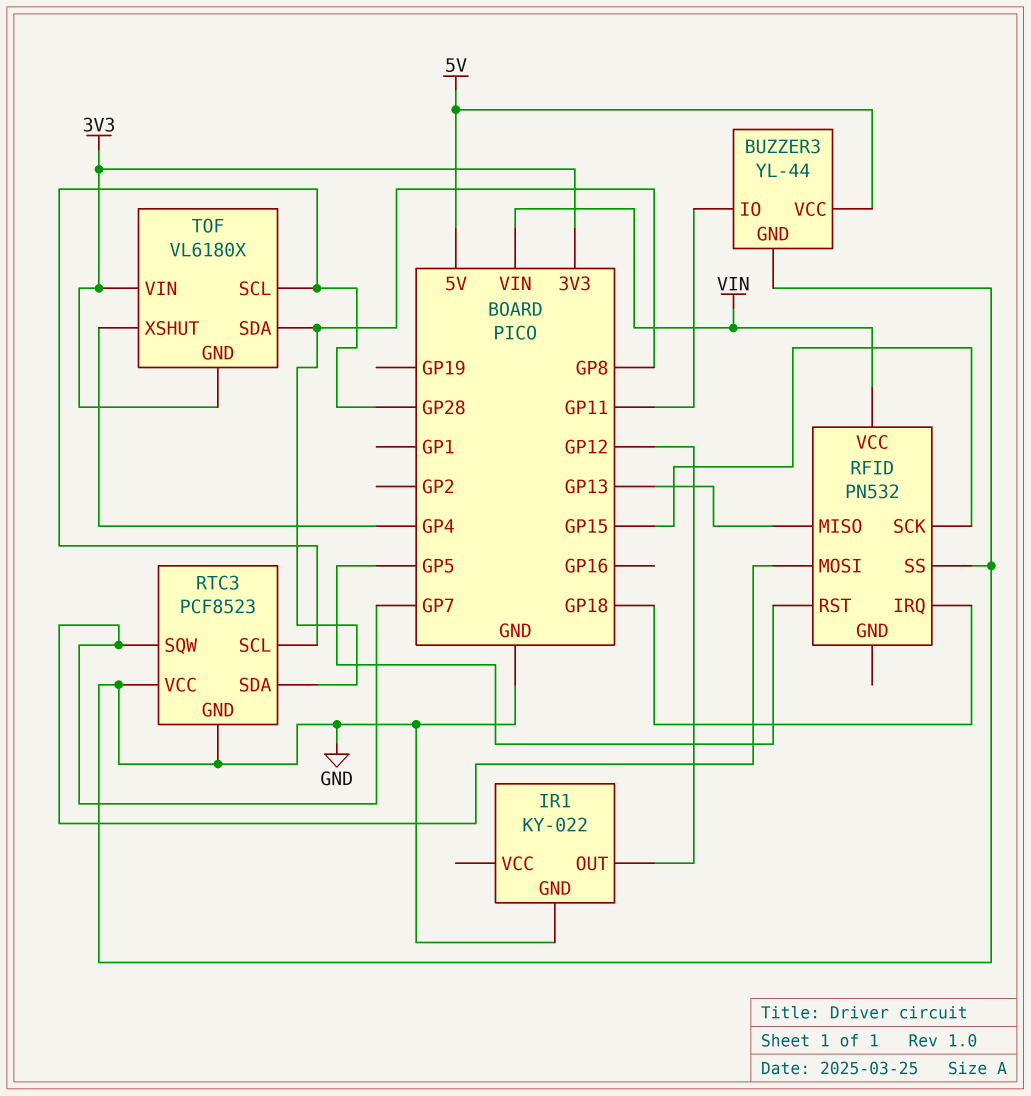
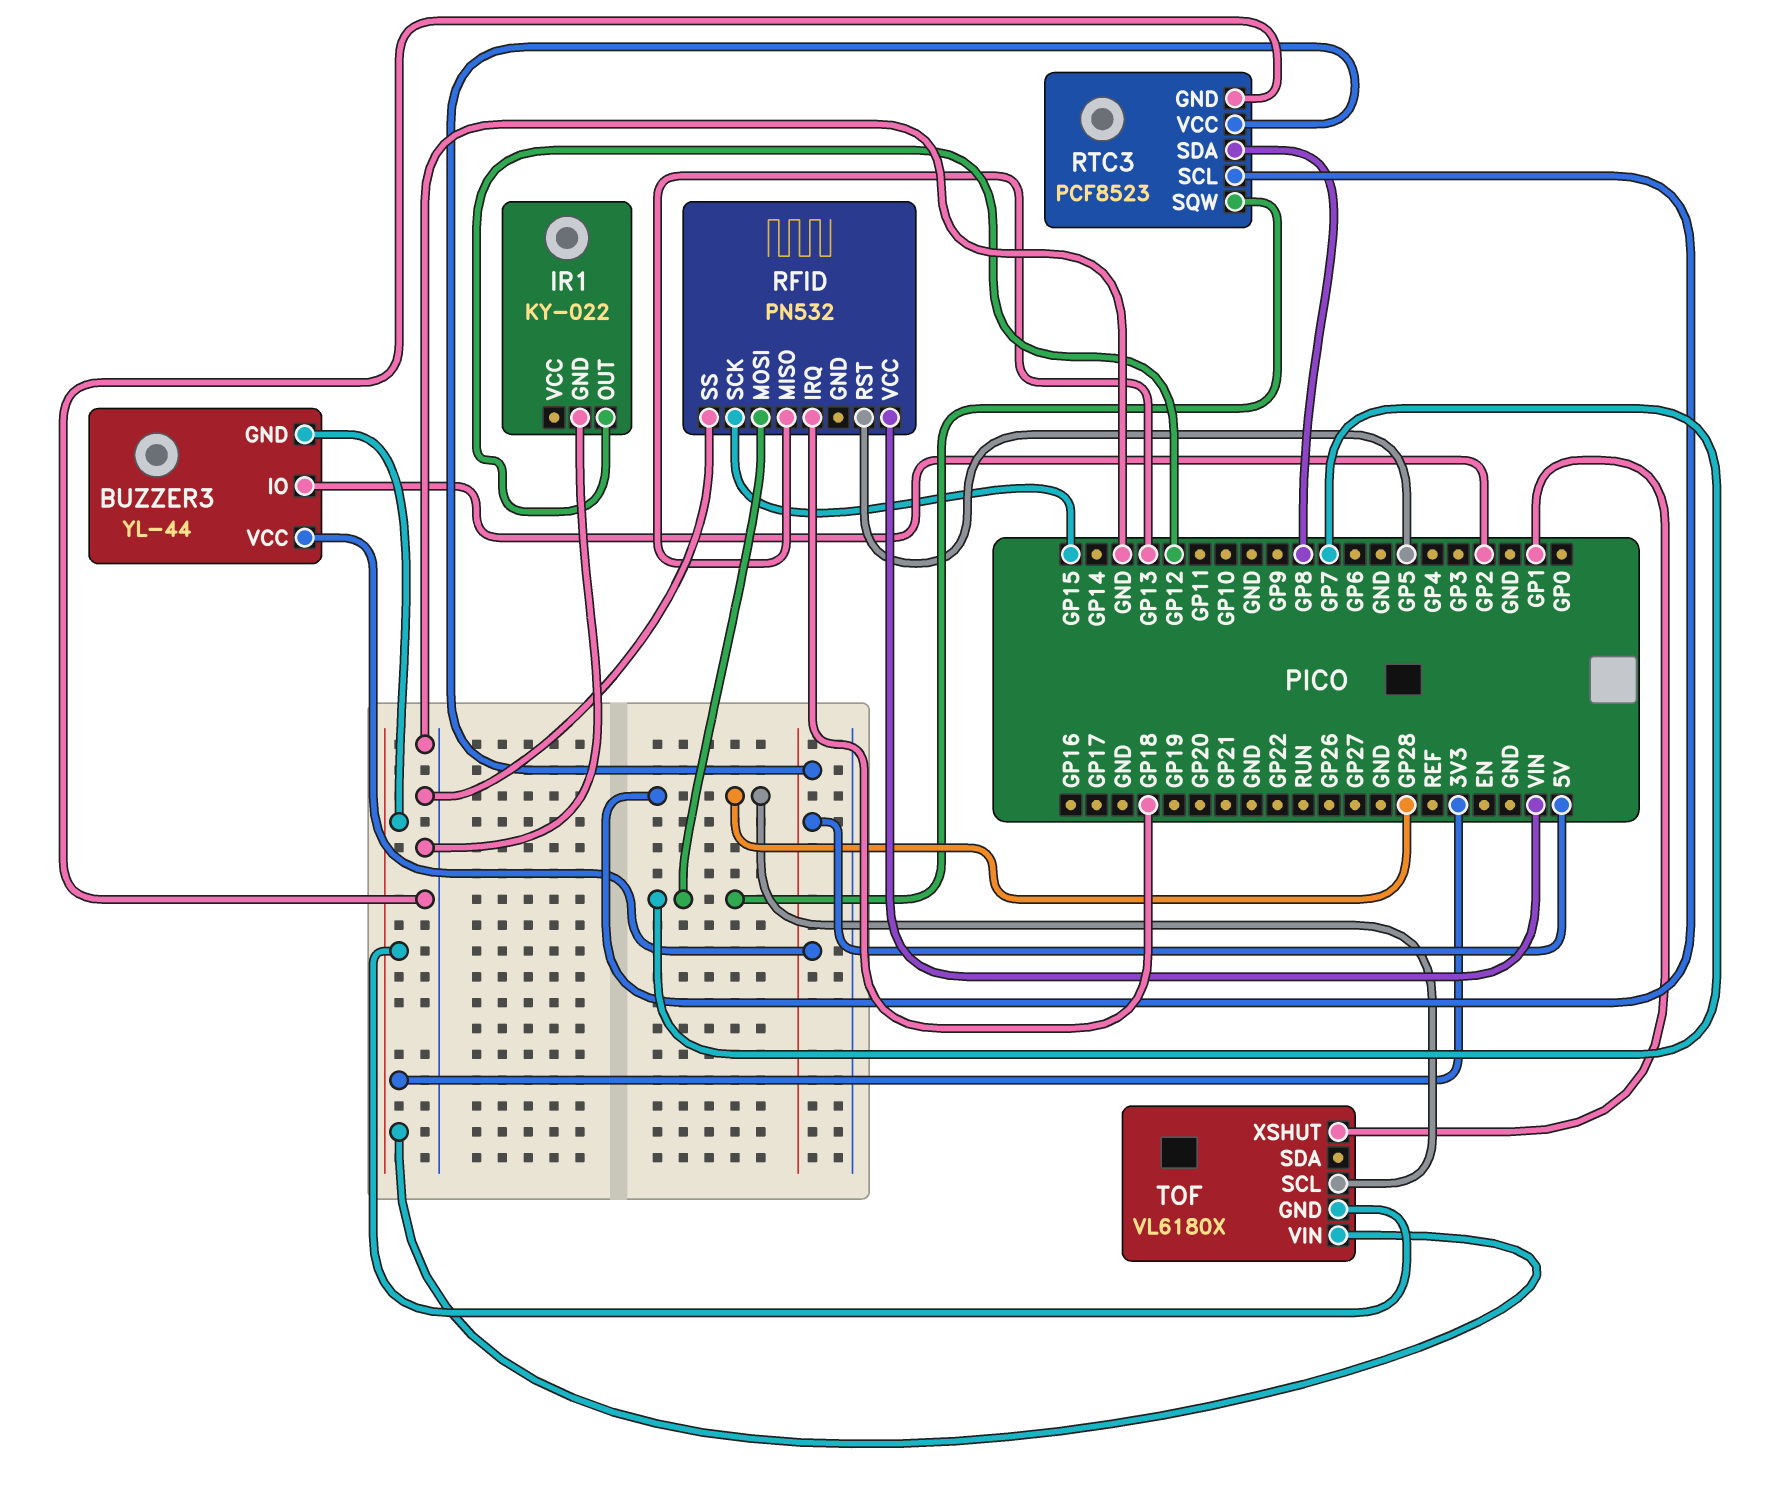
BUZZER3 pin GND: GND -> 3V3
BUZZER3 pin IO: GP11 -> GP2
RTC3 pin VCC: GND -> 5V
TOF pin SDA: GP8 -> none
TOF pin XSHUT: GP4 -> GP1

